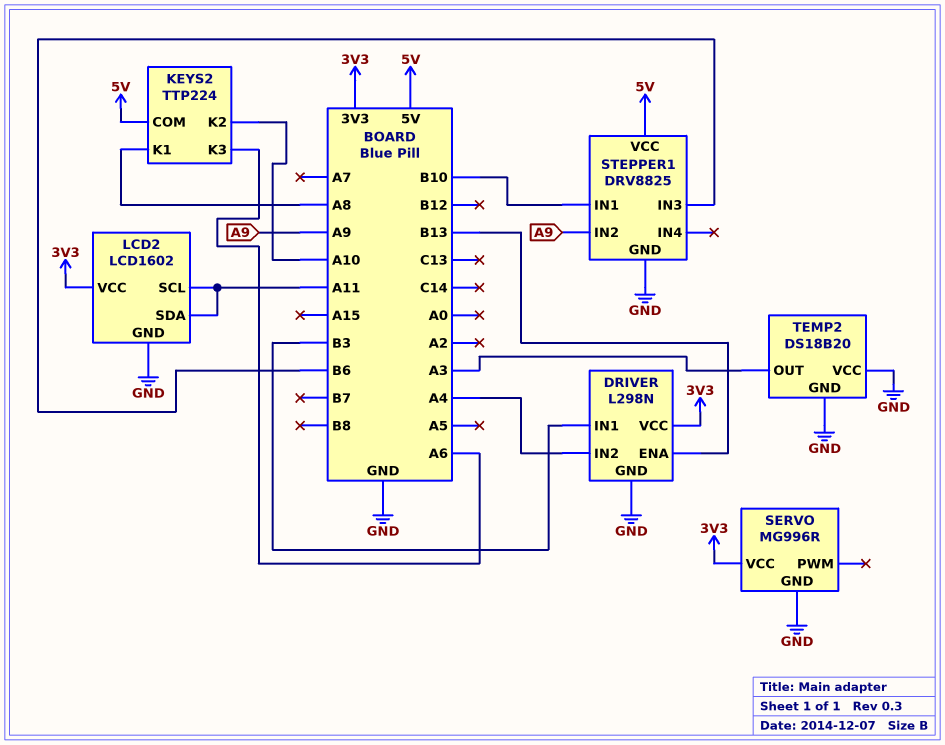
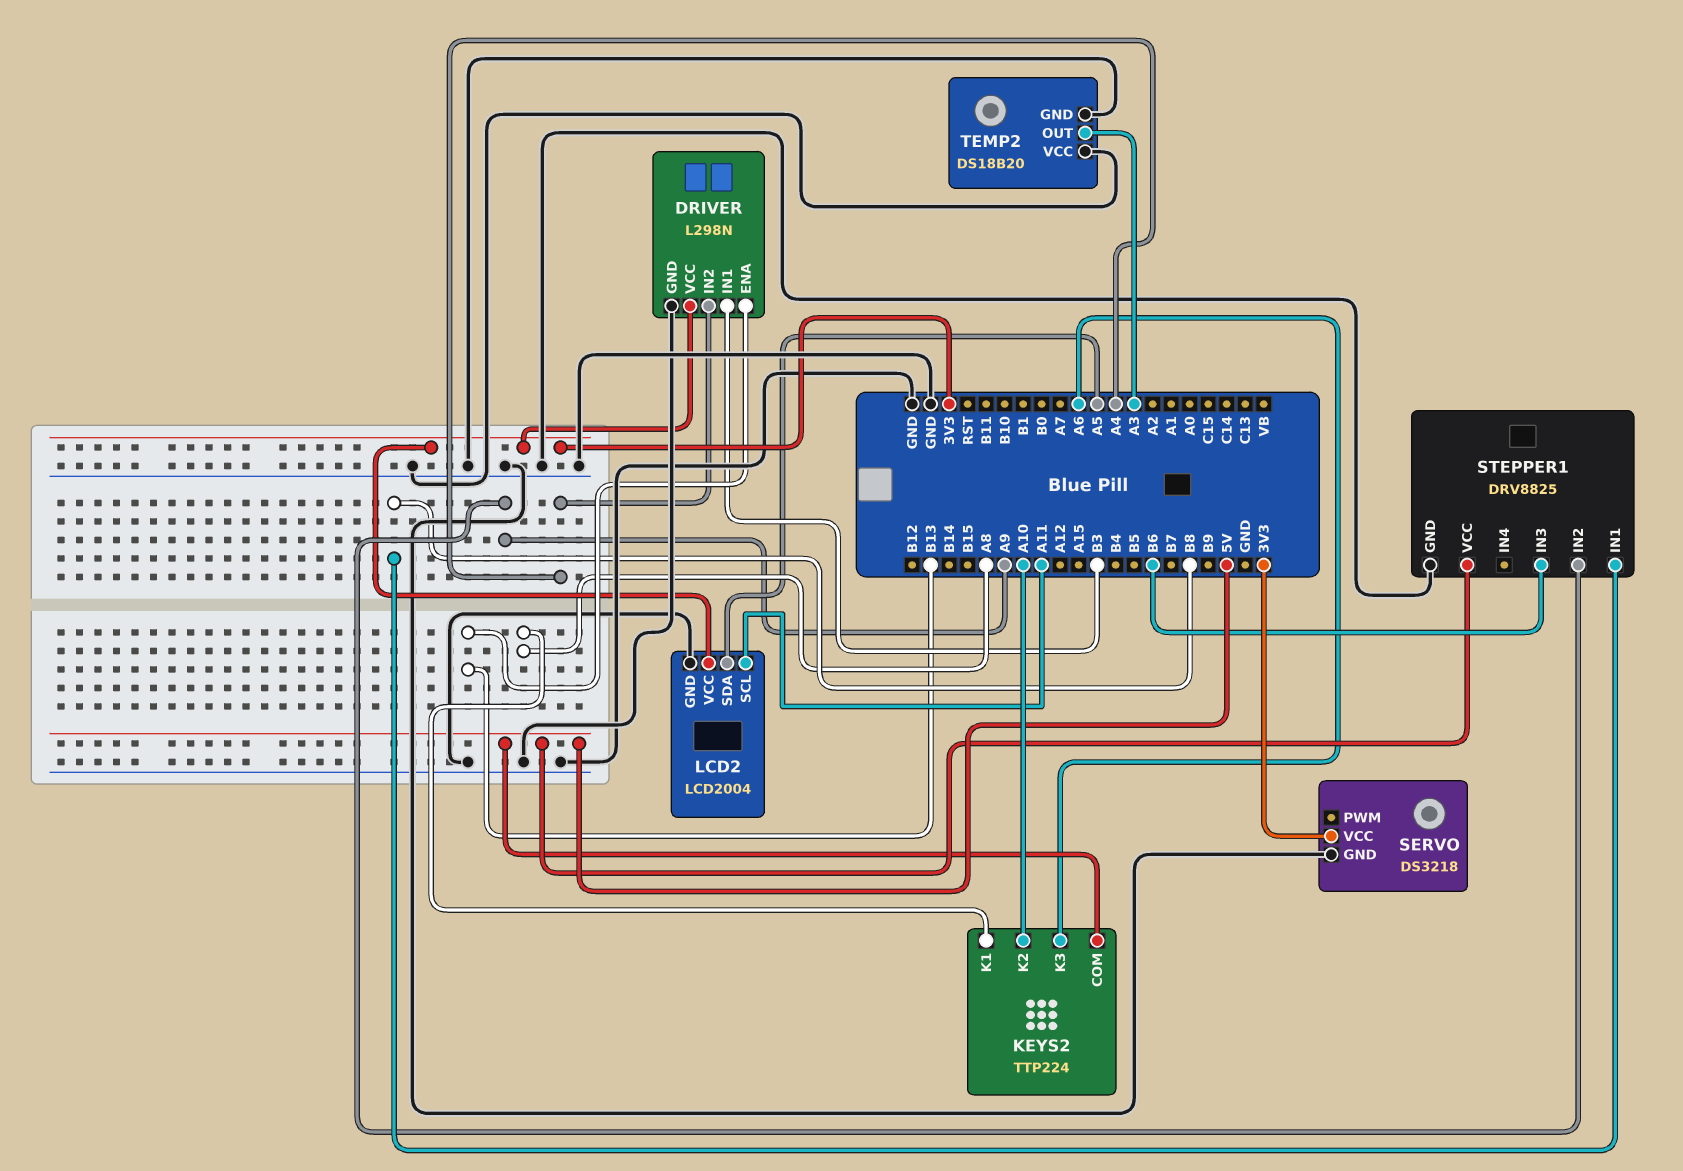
LCD2: LCD1602 -> LCD2004
LCD2 pin SDA: A11 -> A5
SERVO: MG996R -> DS3218
STEPPER1 pin IN1: B10 -> B8

